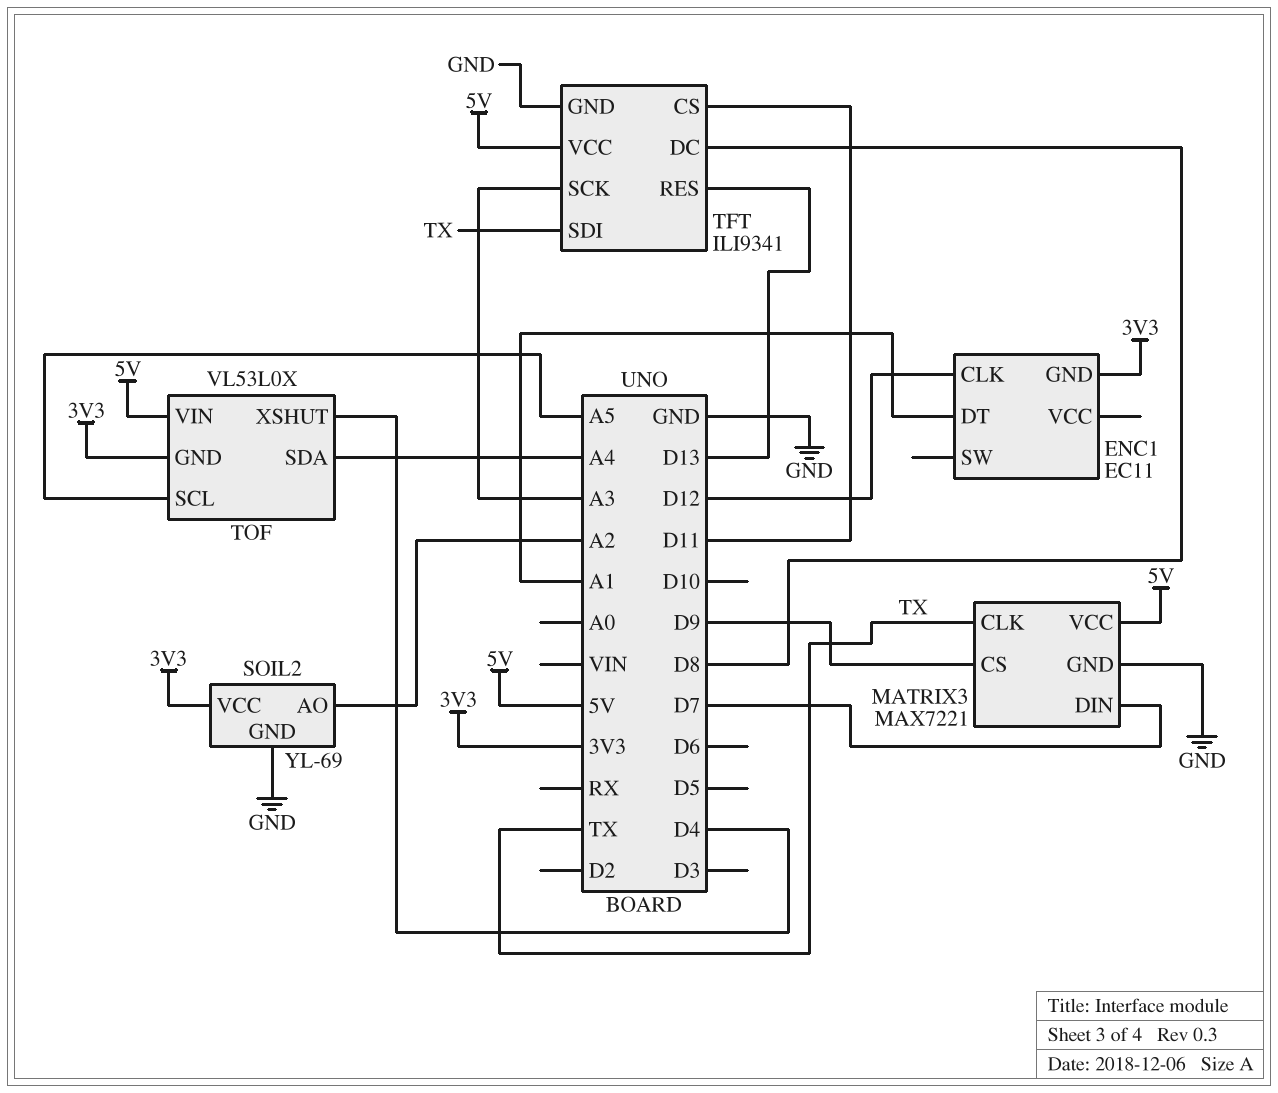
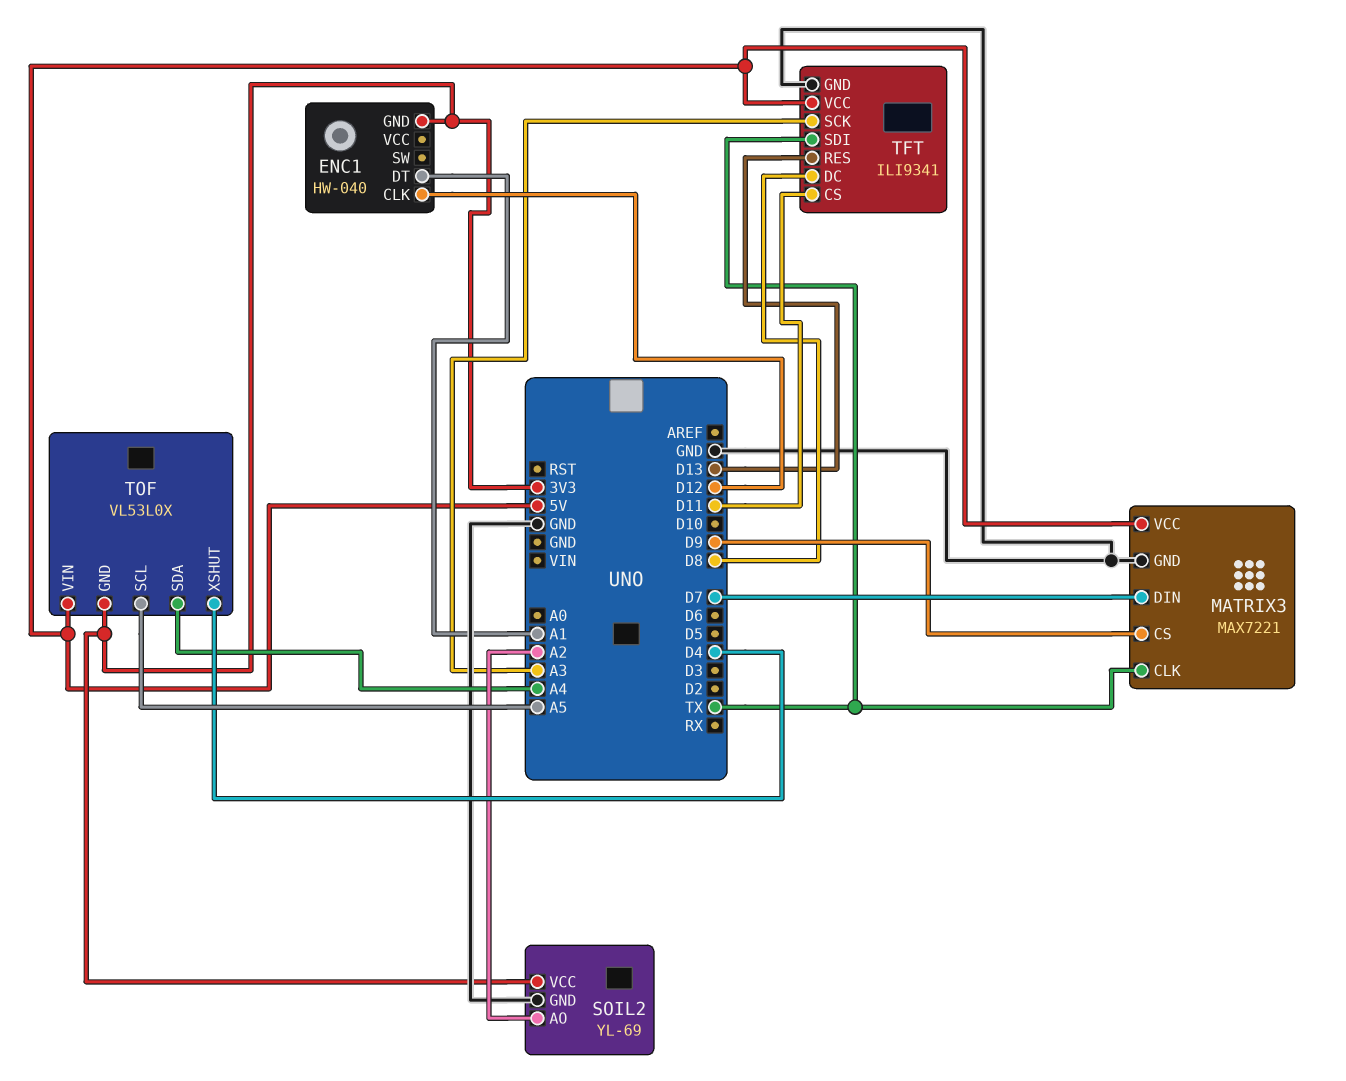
ENC1: EC11 -> HW-040

